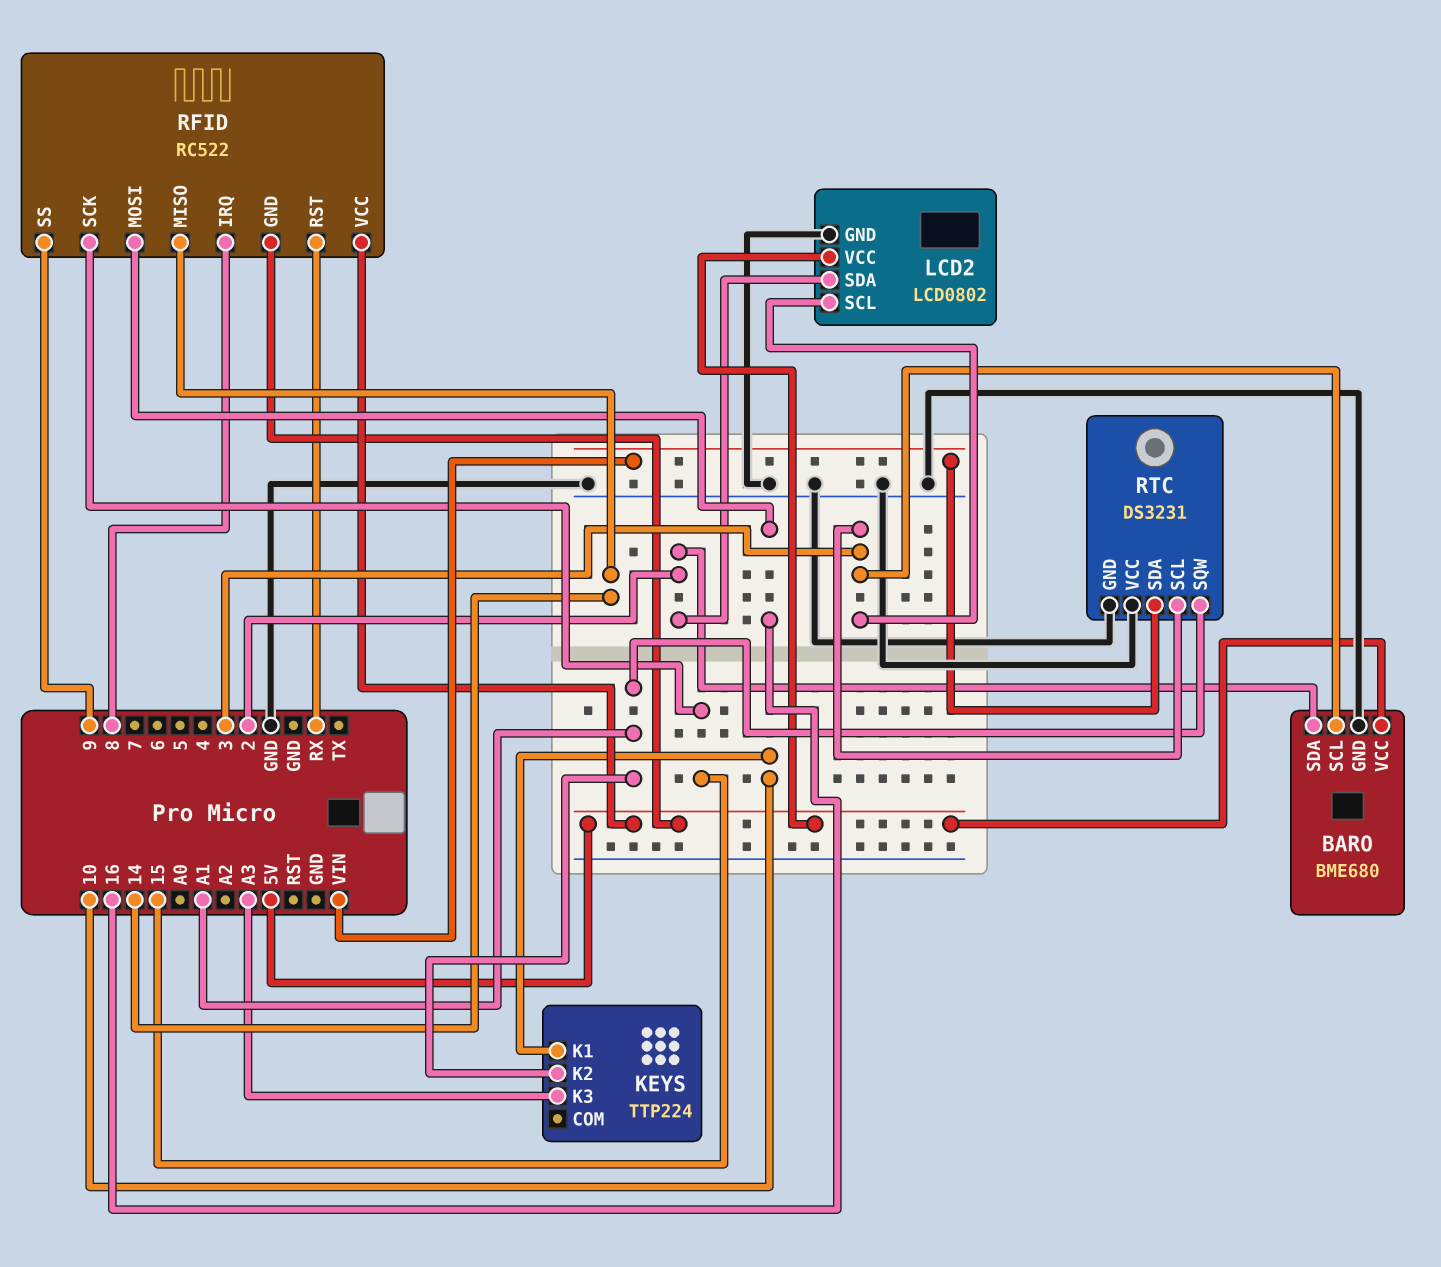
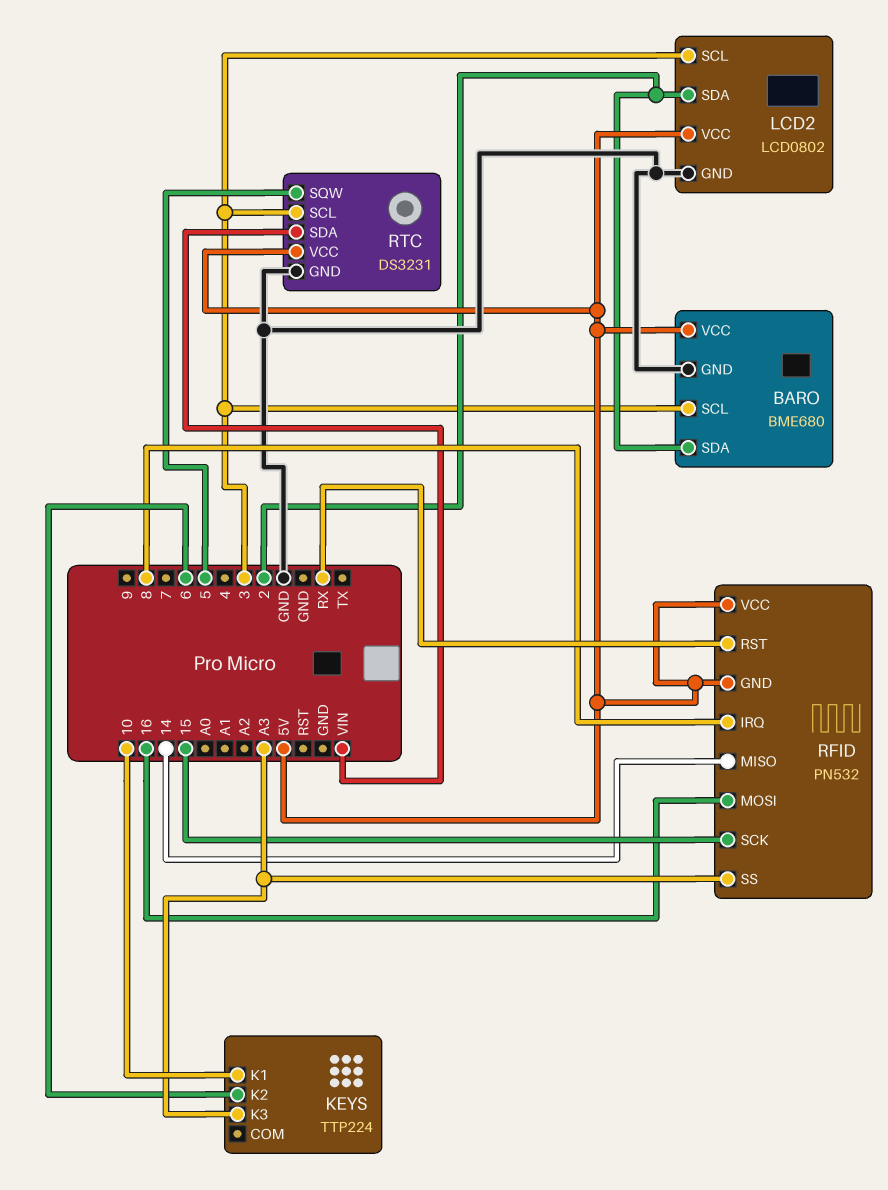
KEYS pin K2: A1 -> 6
RFID: RC522 -> PN532
RFID pin SS: 9 -> A3
RTC pin SQW: A1 -> 5
RTC pin VCC: GND -> 5V

